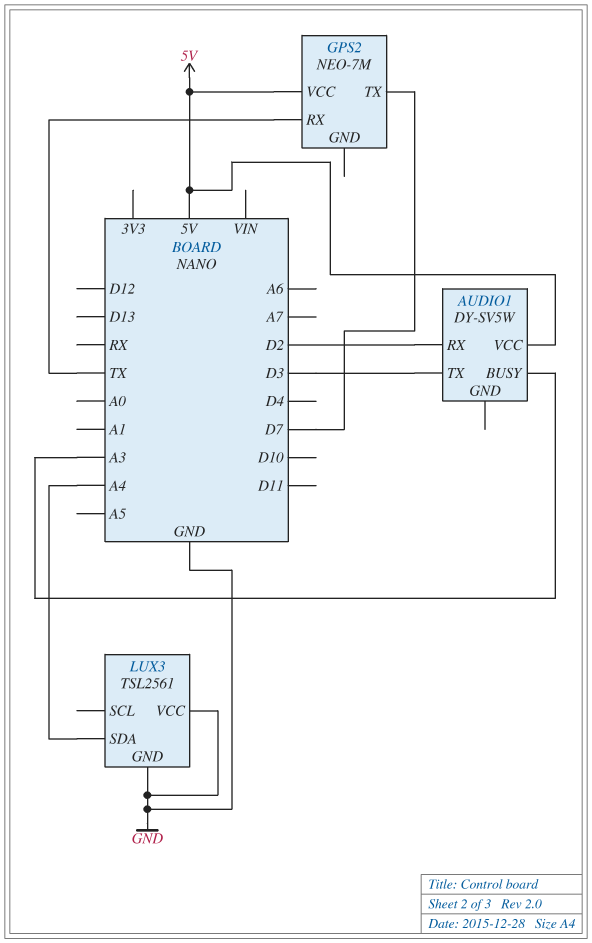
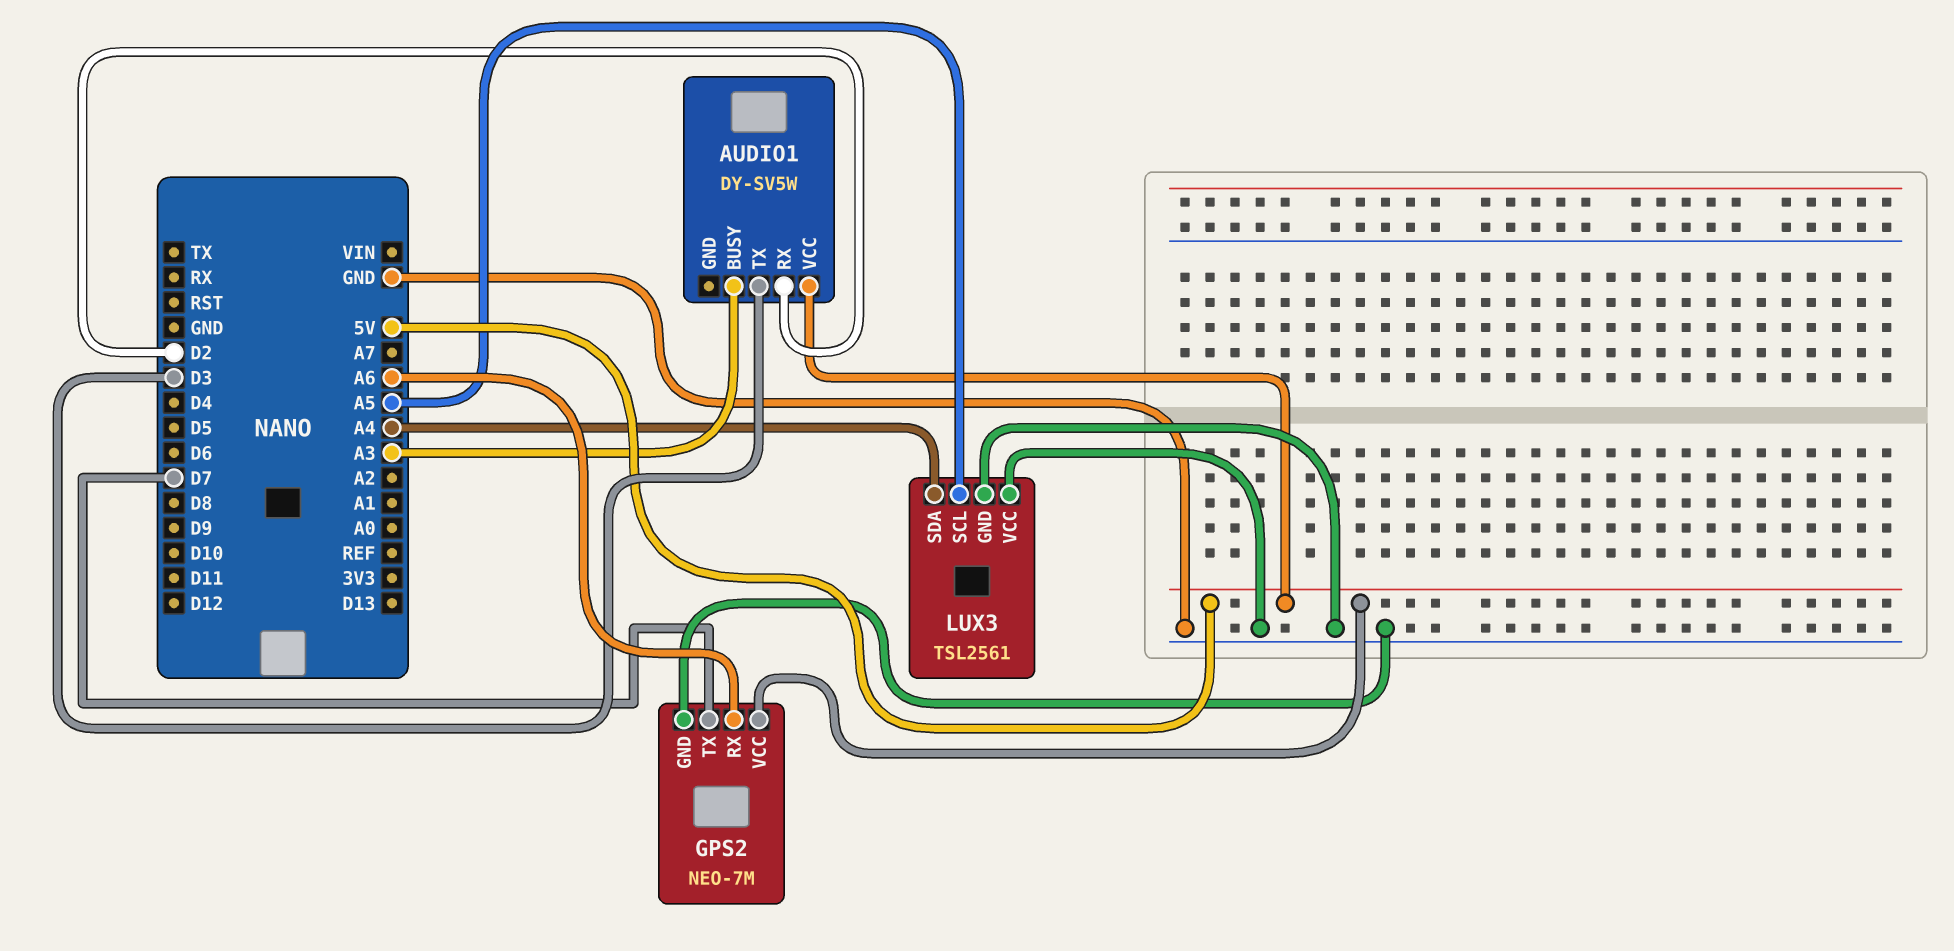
GPS2 pin GND: none -> GND
GPS2 pin RX: TX -> A6
LUX3 pin SCL: none -> A5

